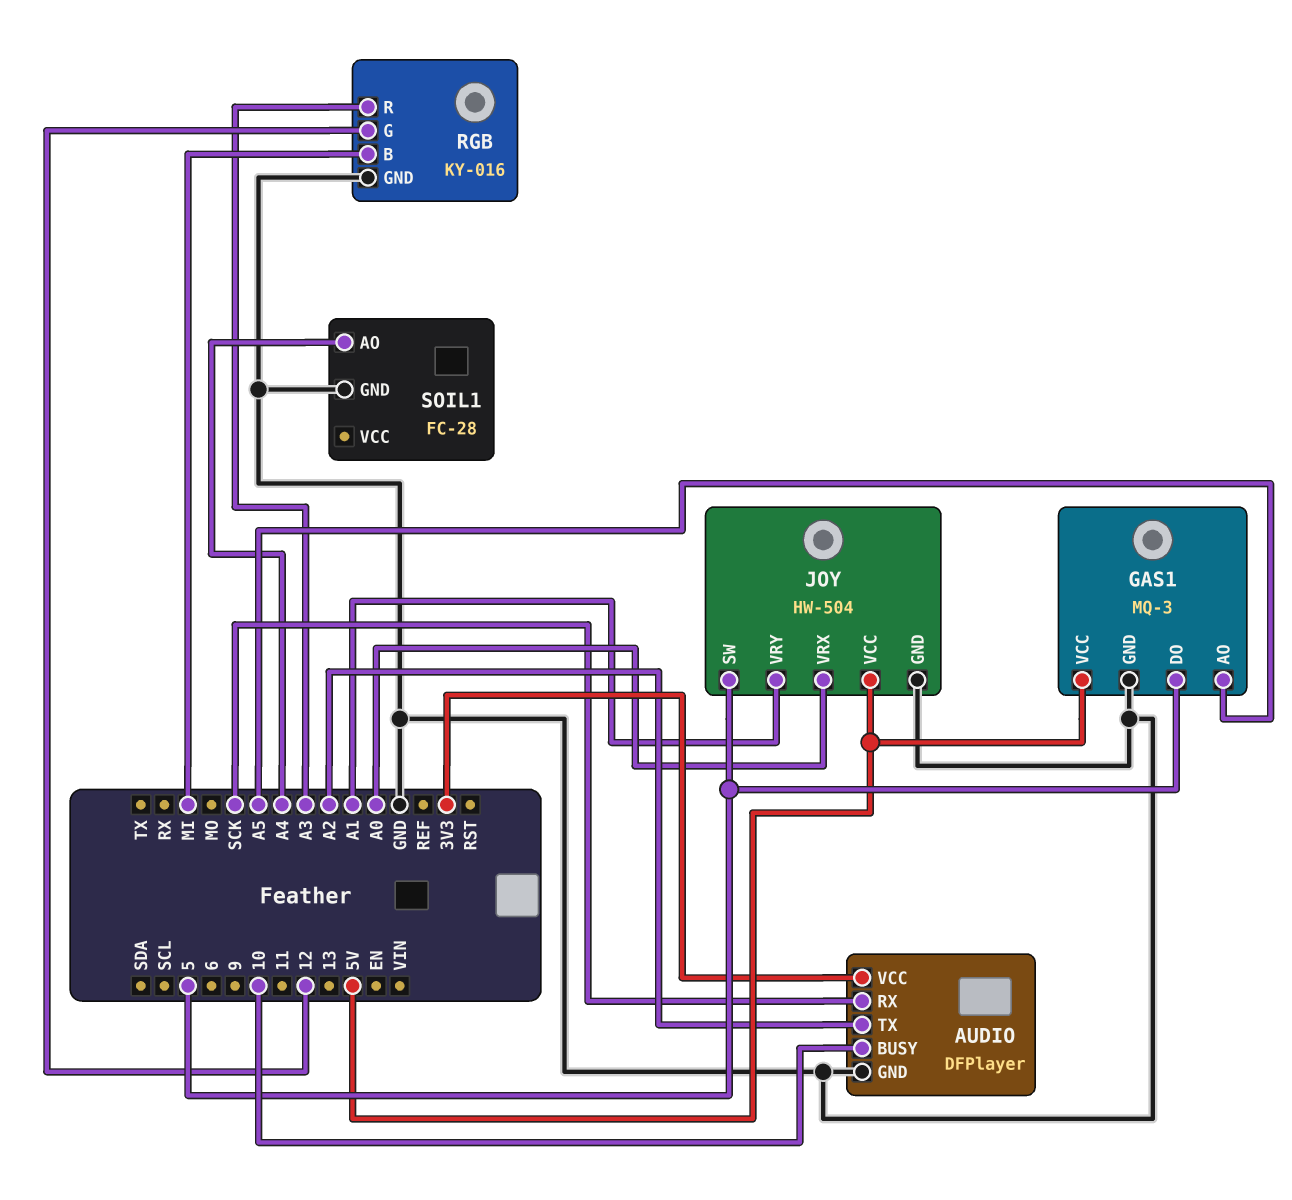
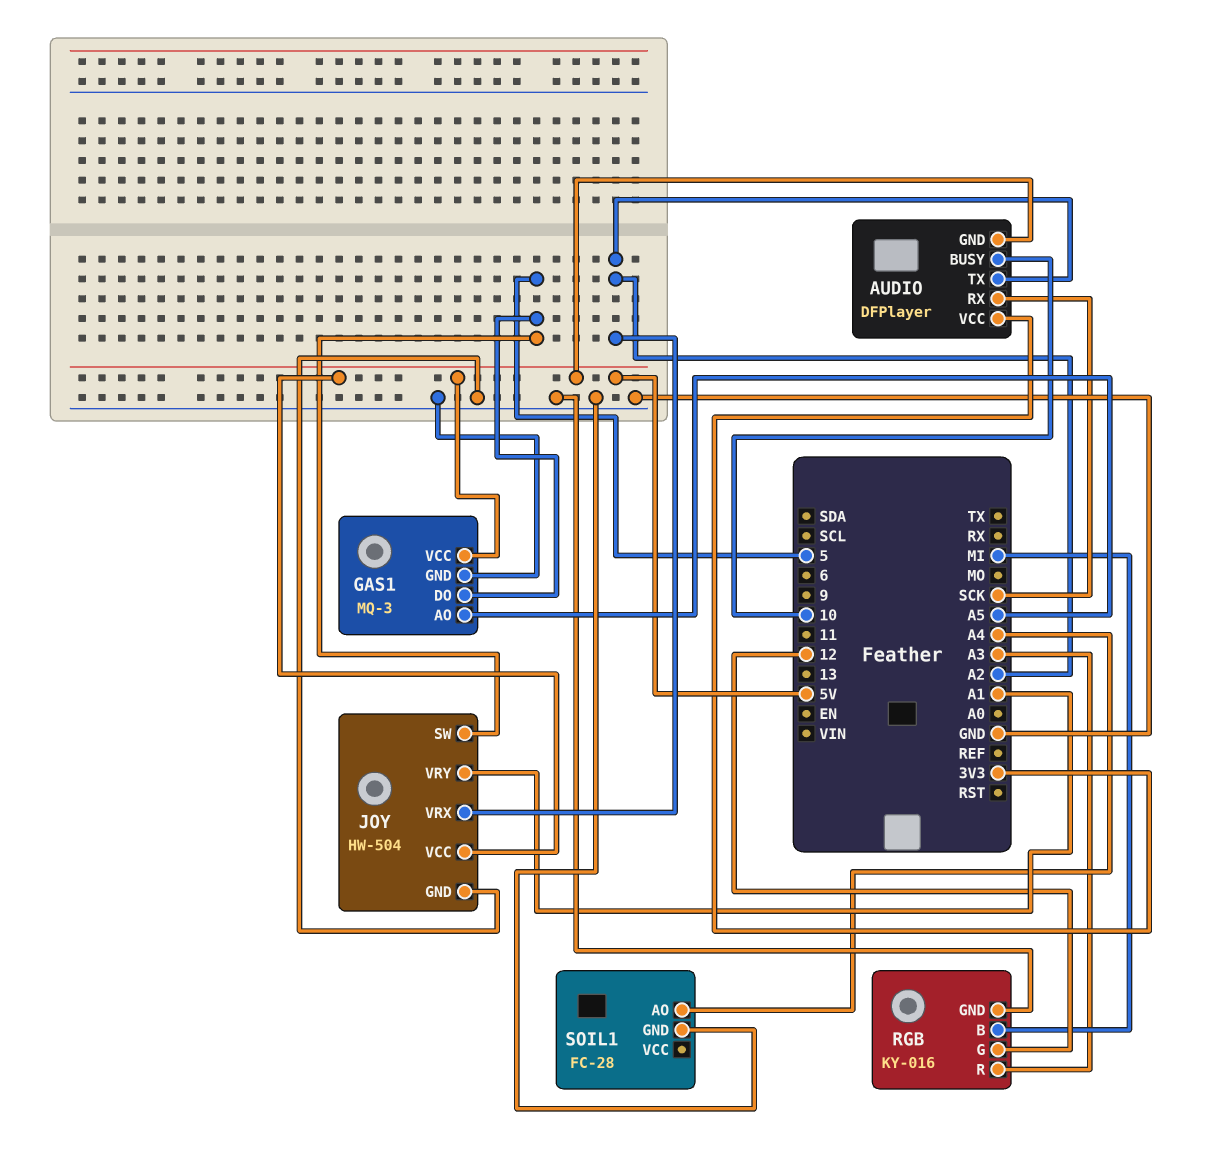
AUDIO pin GND: GND -> 5V
JOY pin VRX: A0 -> A2

